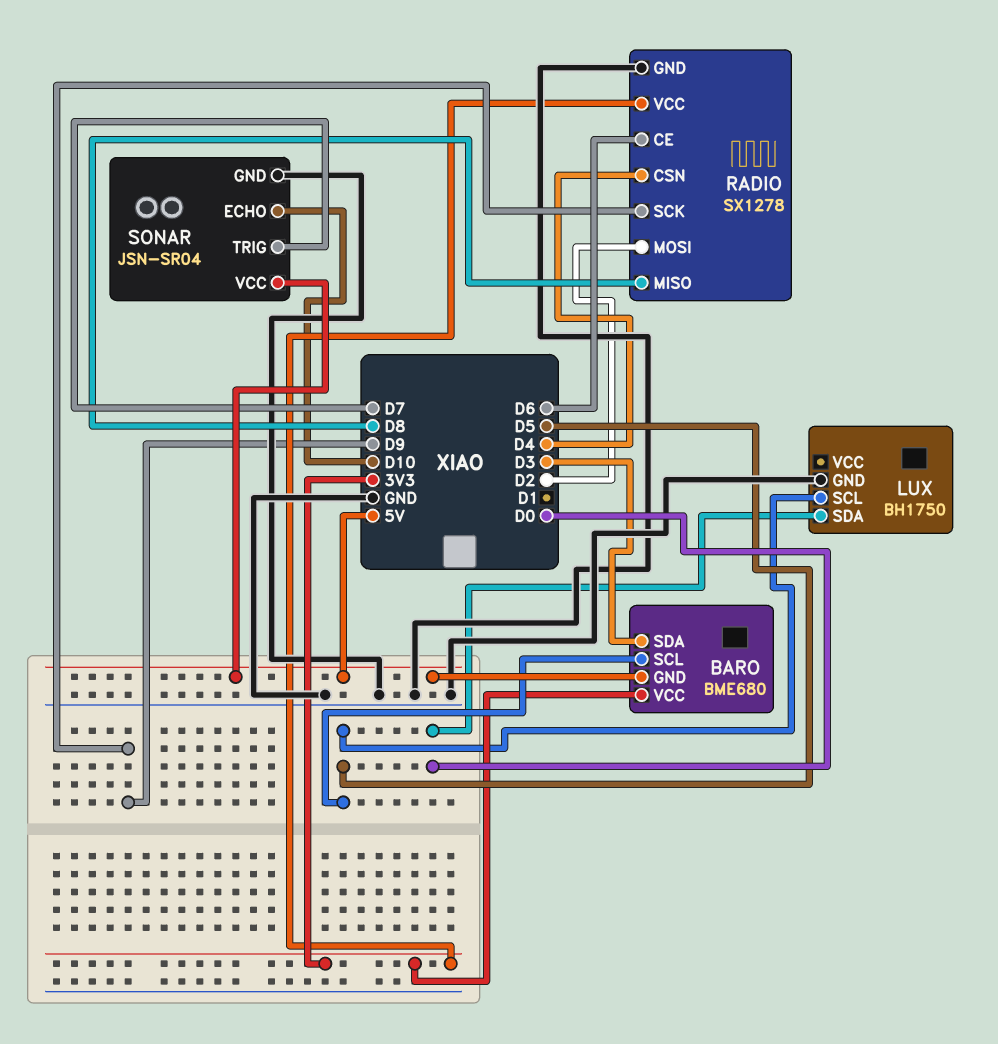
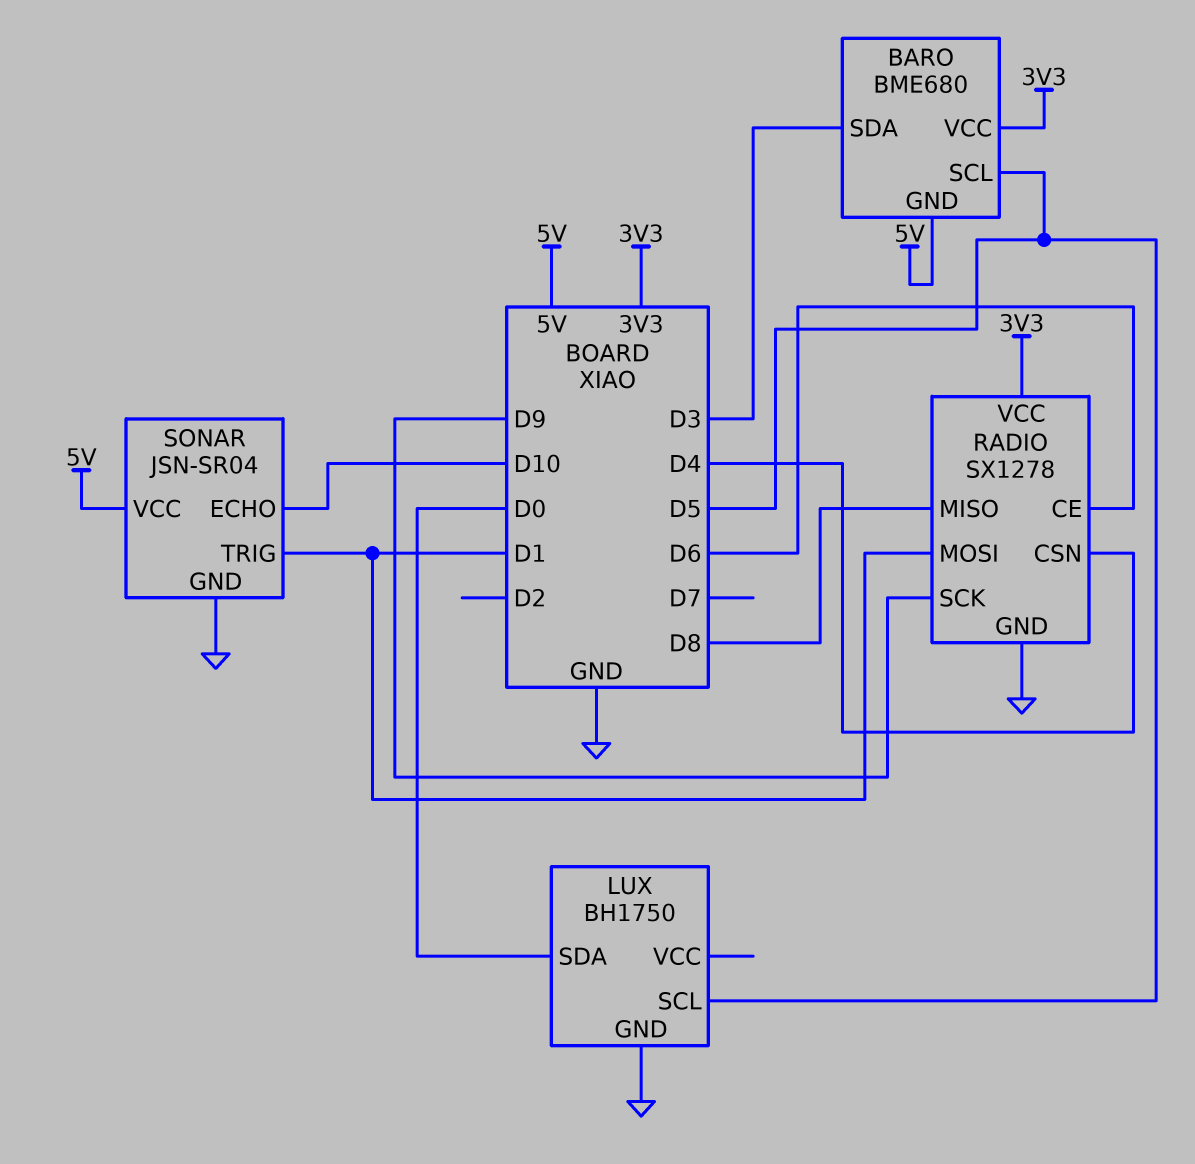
RADIO pin MOSI: D2 -> D1
SONAR pin TRIG: D7 -> D1

